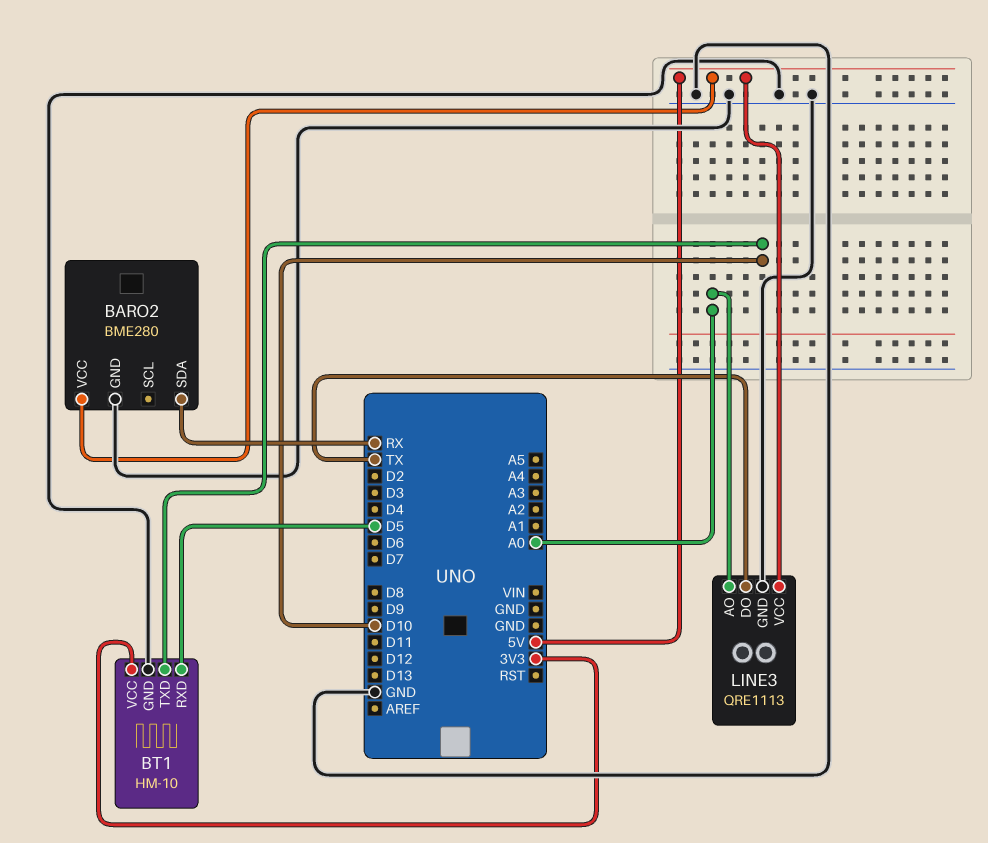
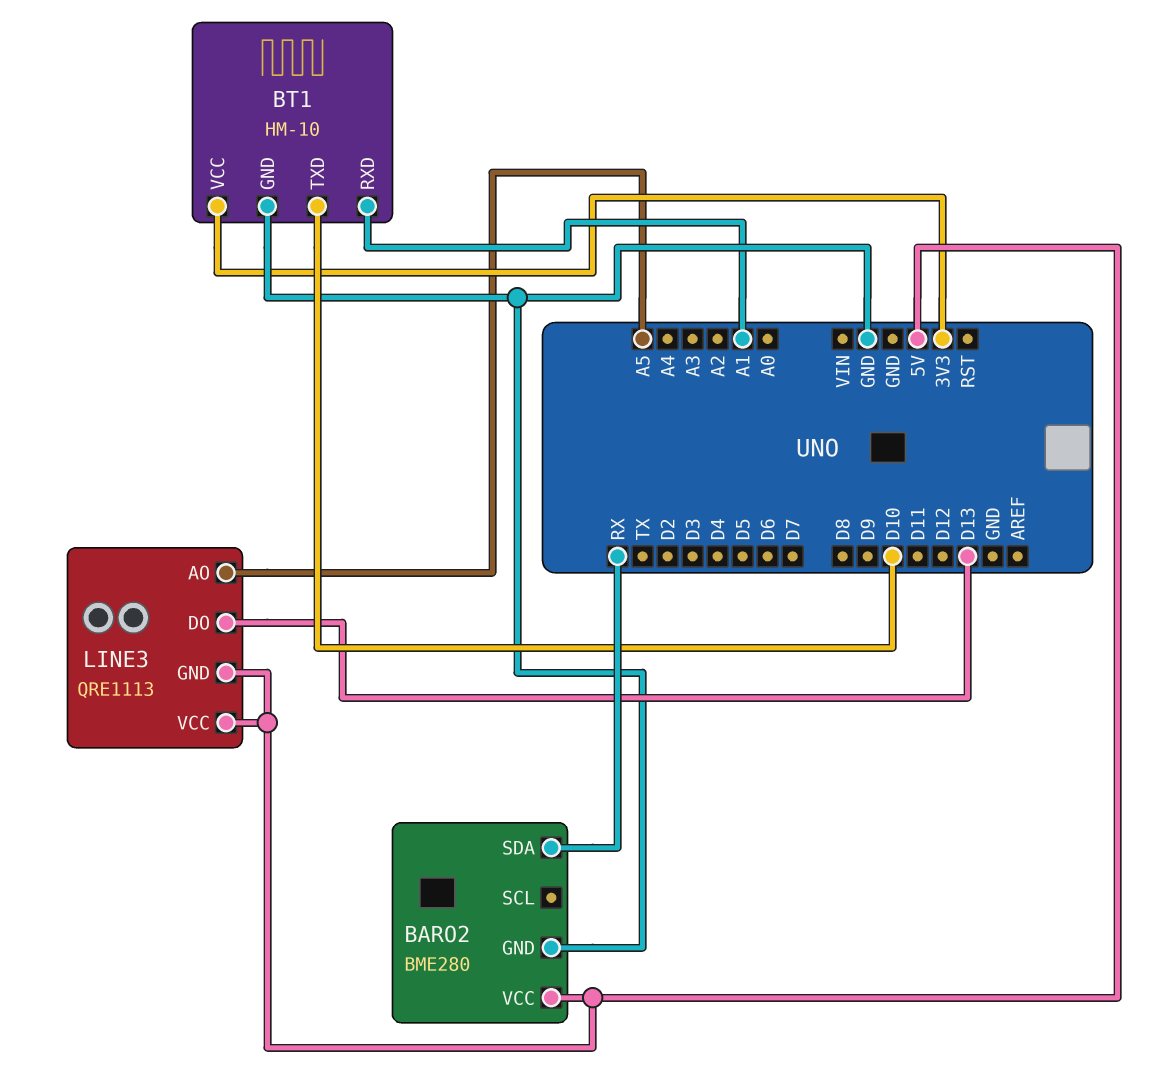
BT1 pin RXD: D5 -> A1
LINE3 pin AO: A0 -> A5
LINE3 pin DO: TX -> D13
LINE3 pin GND: GND -> 5V

